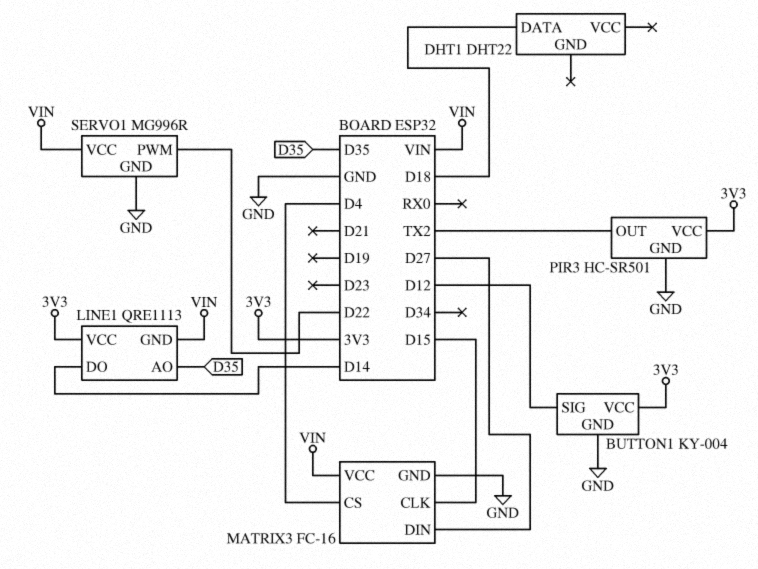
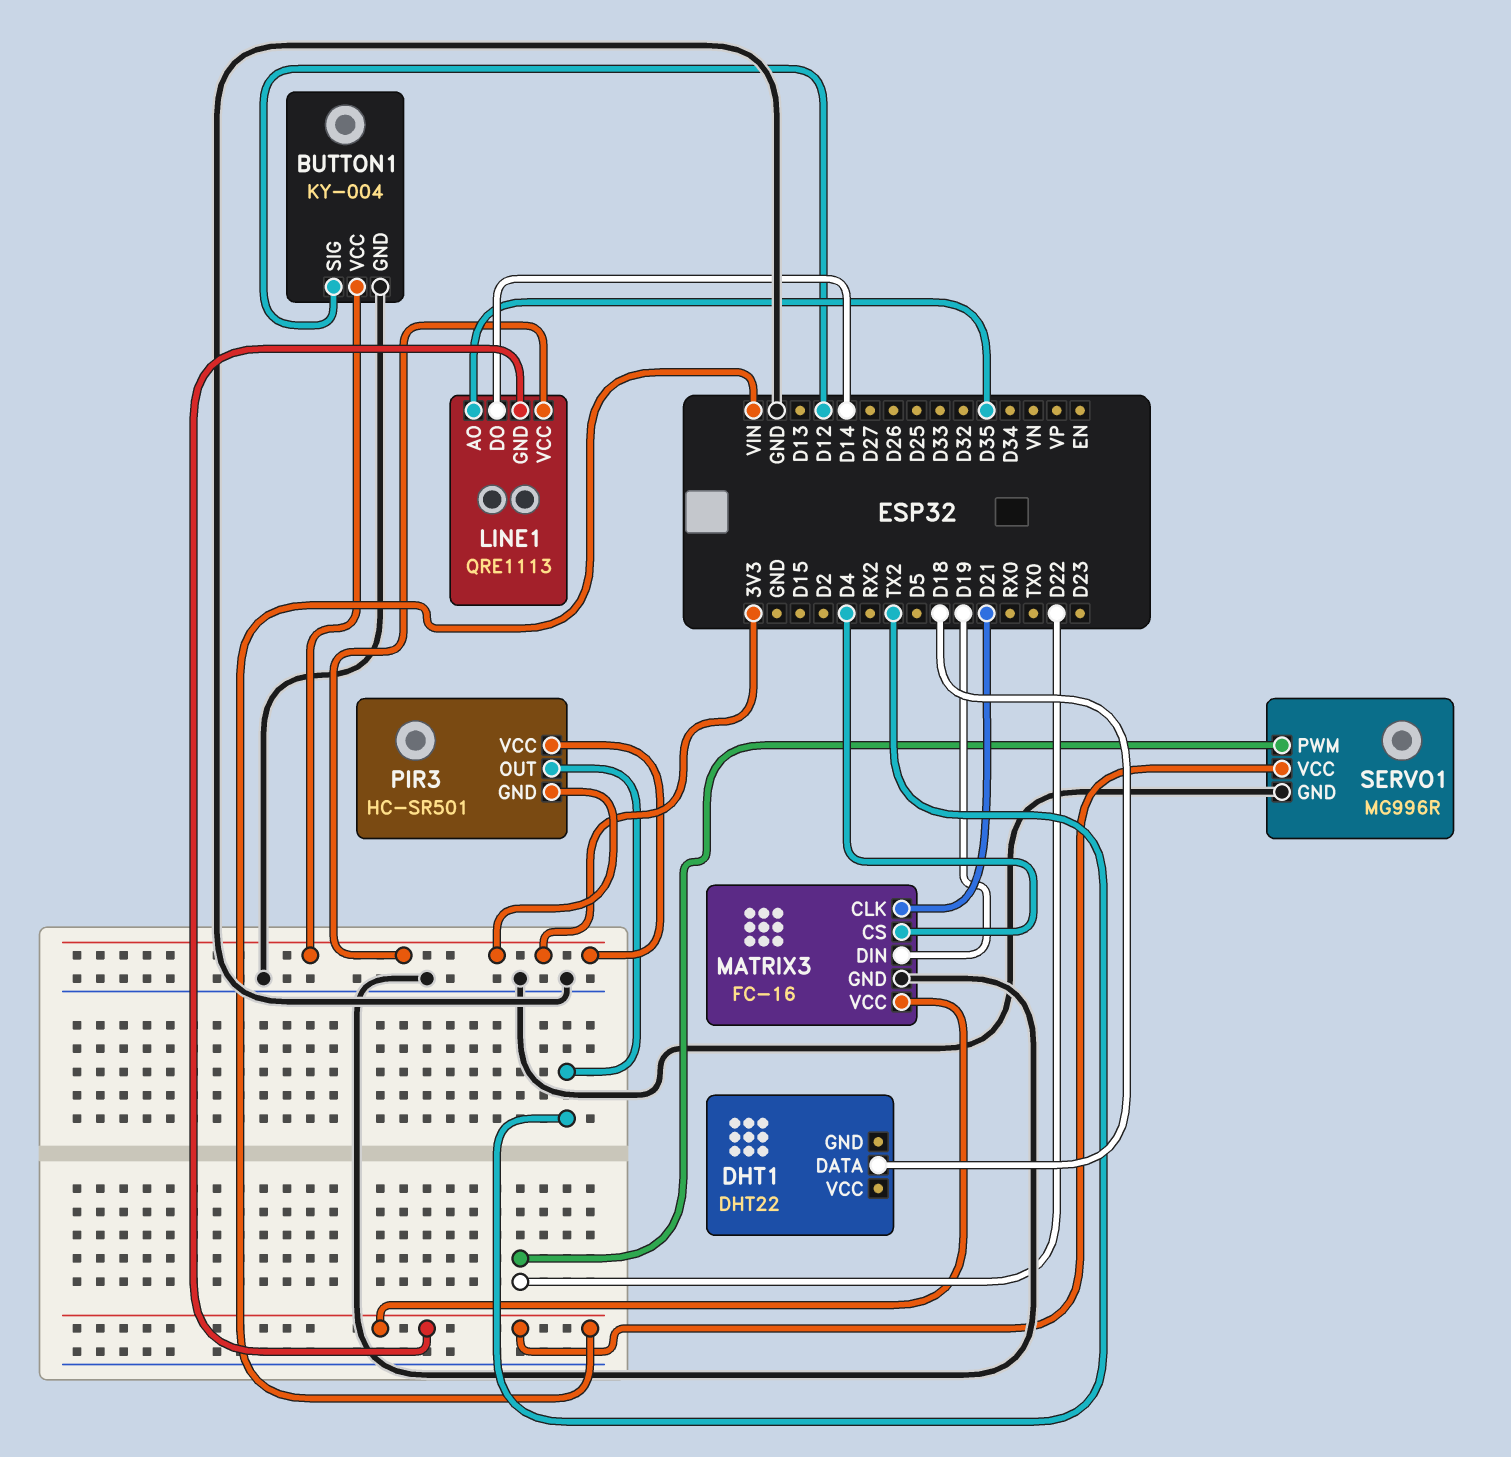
MATRIX3 pin CLK: D15 -> D21
MATRIX3 pin DIN: D27 -> D19
PIR3 pin GND: GND -> 3V3

